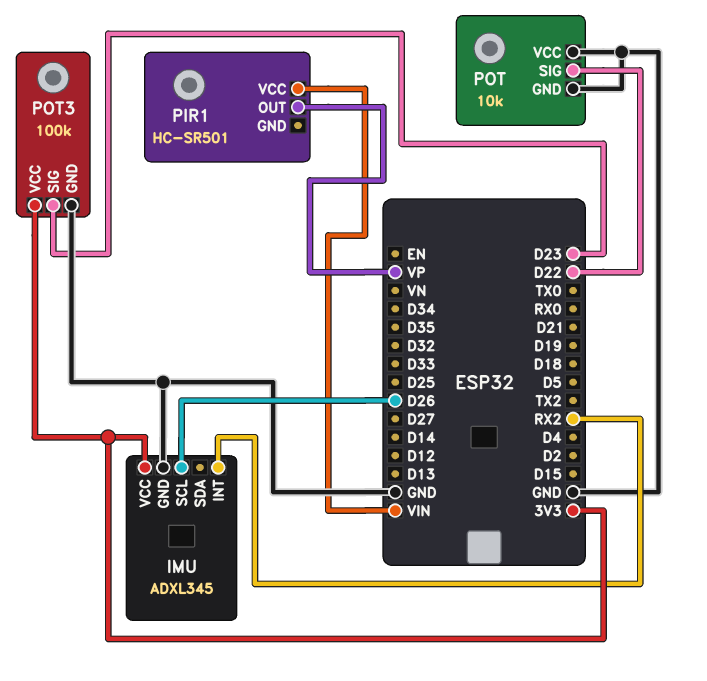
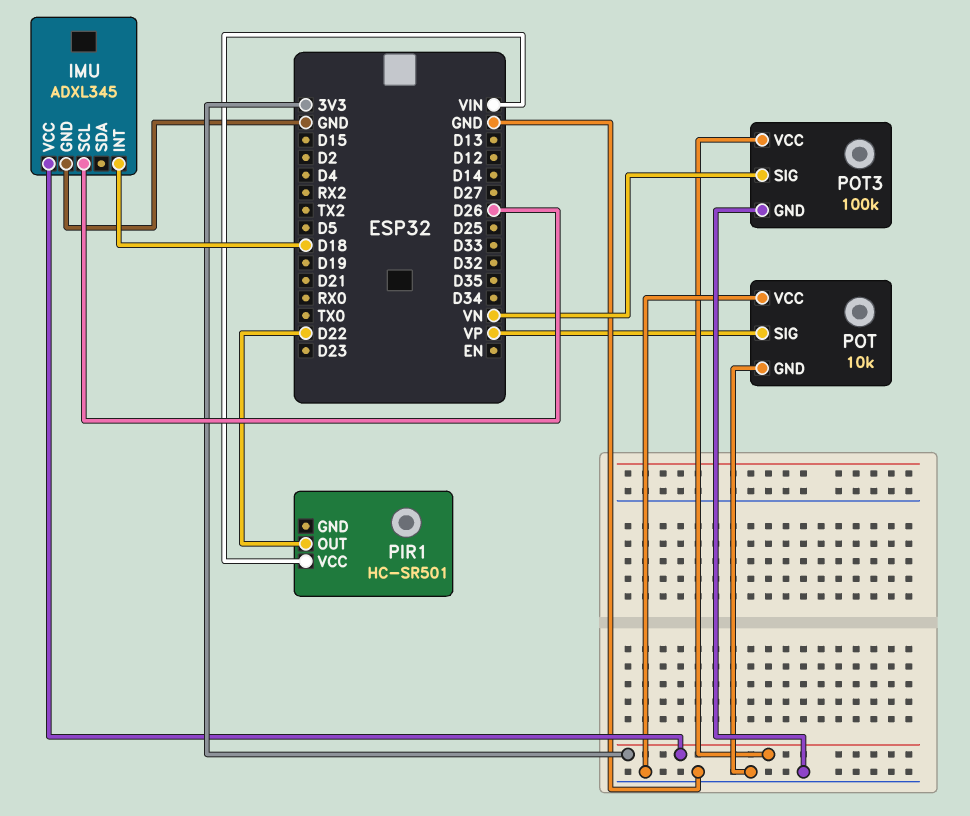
IMU pin INT: RX2 -> D18
PIR1 pin OUT: VP -> D22
POT pin SIG: D22 -> VP
POT3 pin SIG: D23 -> VN

